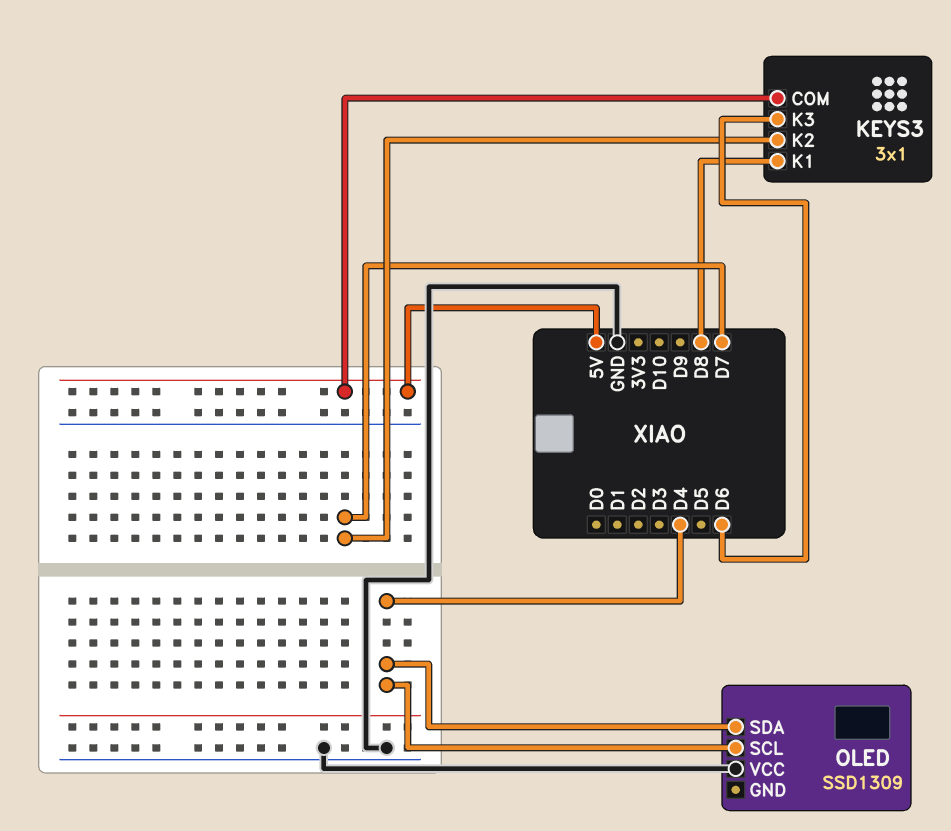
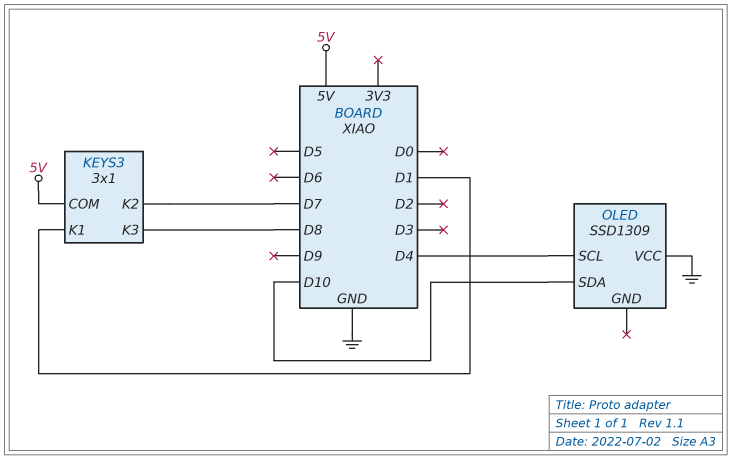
KEYS3 pin K1: D8 -> D1
KEYS3 pin K3: D6 -> D8
OLED pin SDA: D4 -> D10

